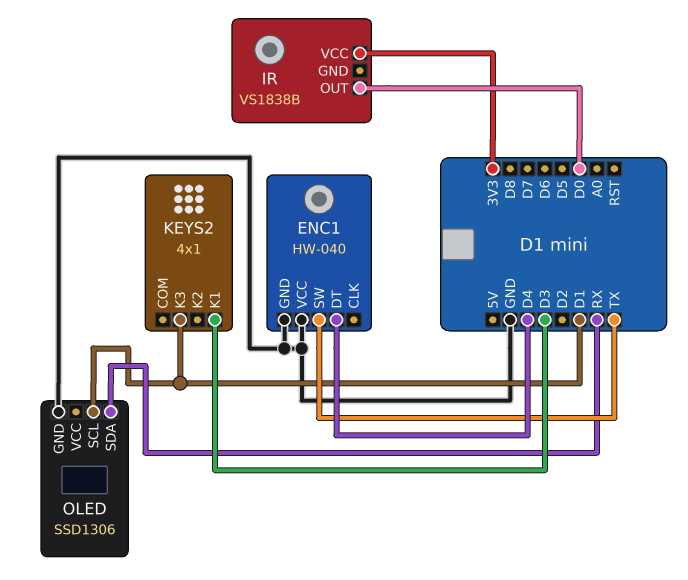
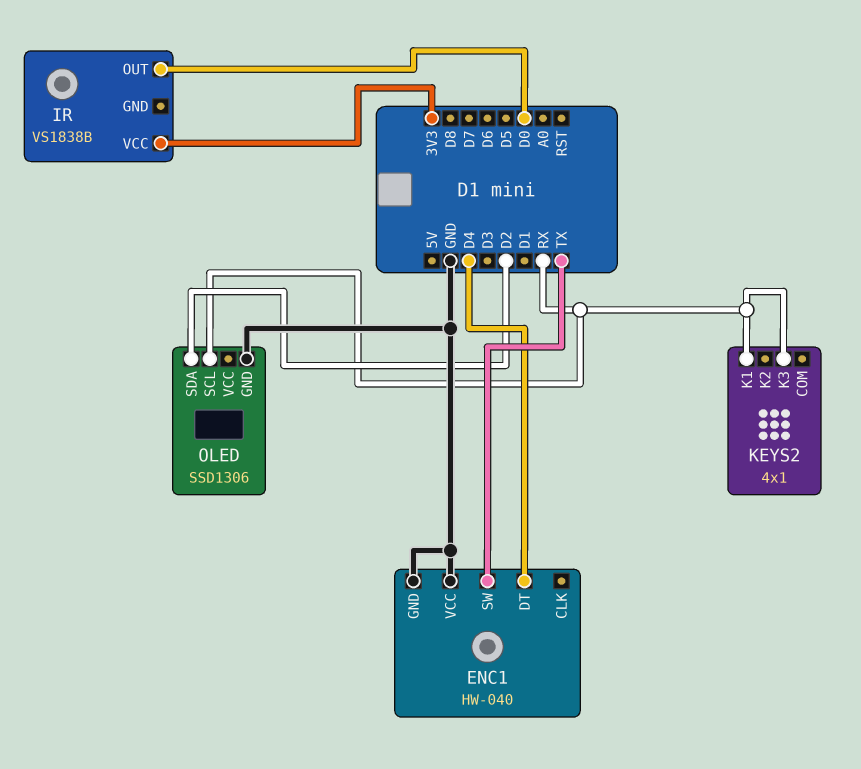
KEYS2 pin K1: D3 -> RX
KEYS2 pin K3: D1 -> RX
OLED pin SCL: D1 -> RX
OLED pin SDA: RX -> D2

